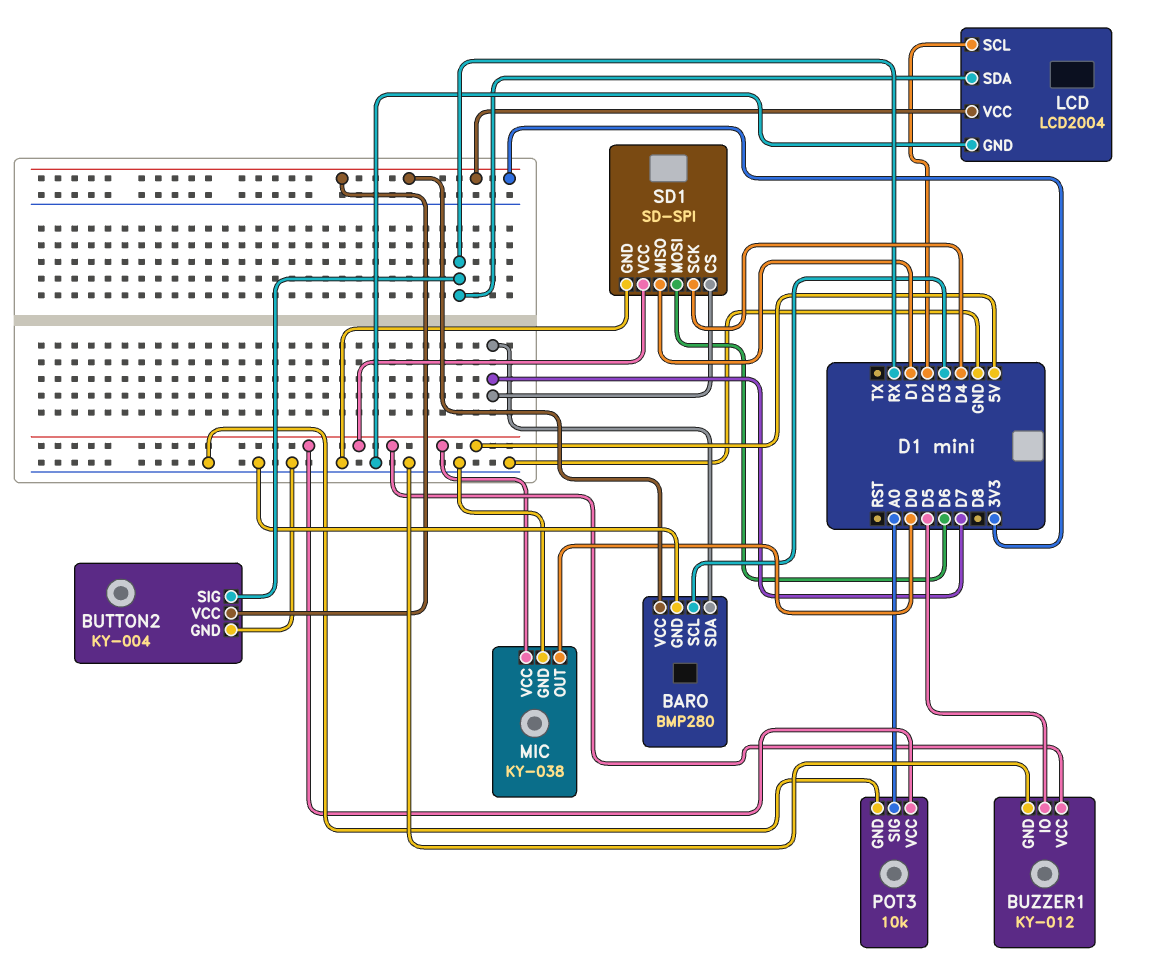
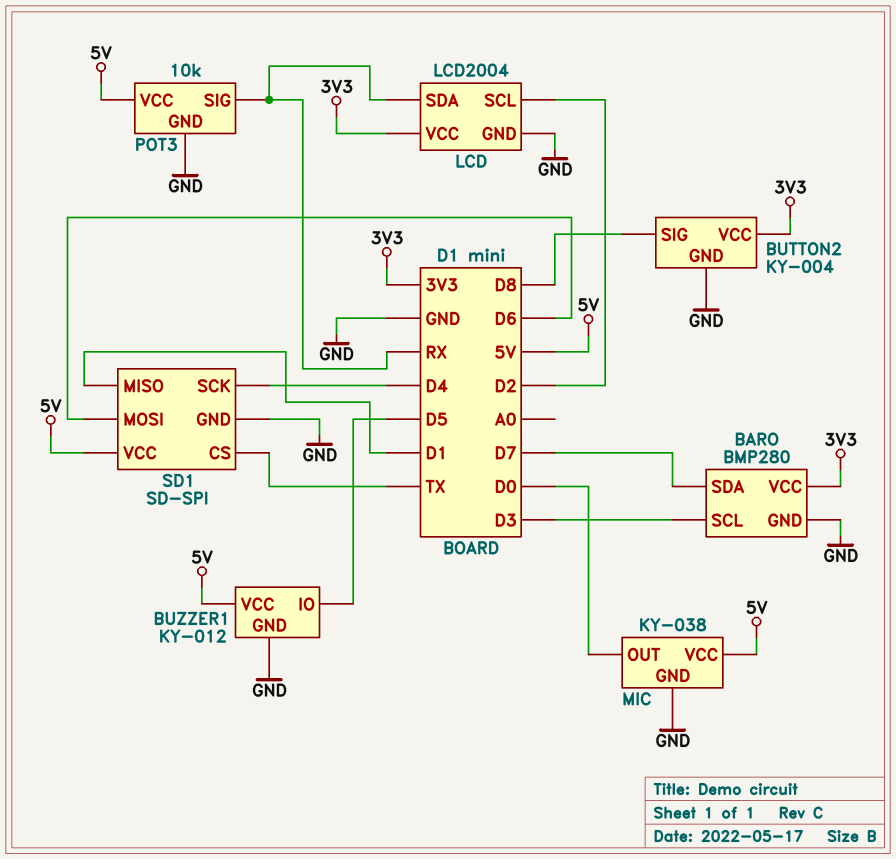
BUTTON2 pin SIG: RX -> D8
POT3 pin SIG: A0 -> RX
SD1 pin CS: D7 -> TX

